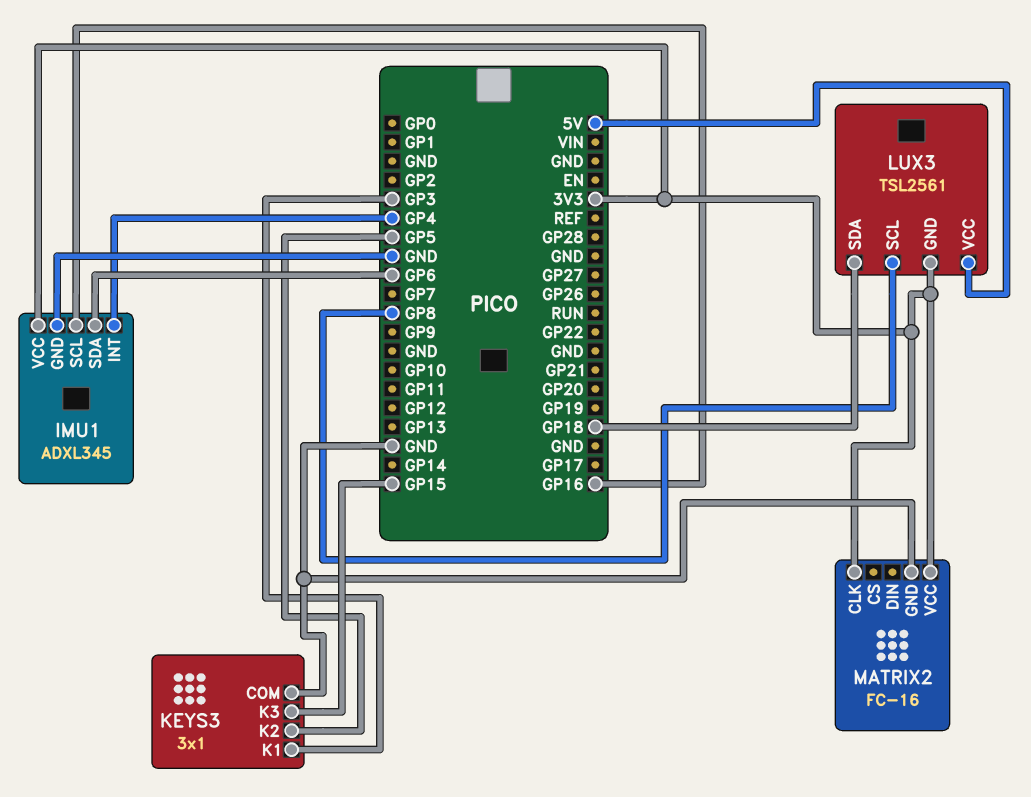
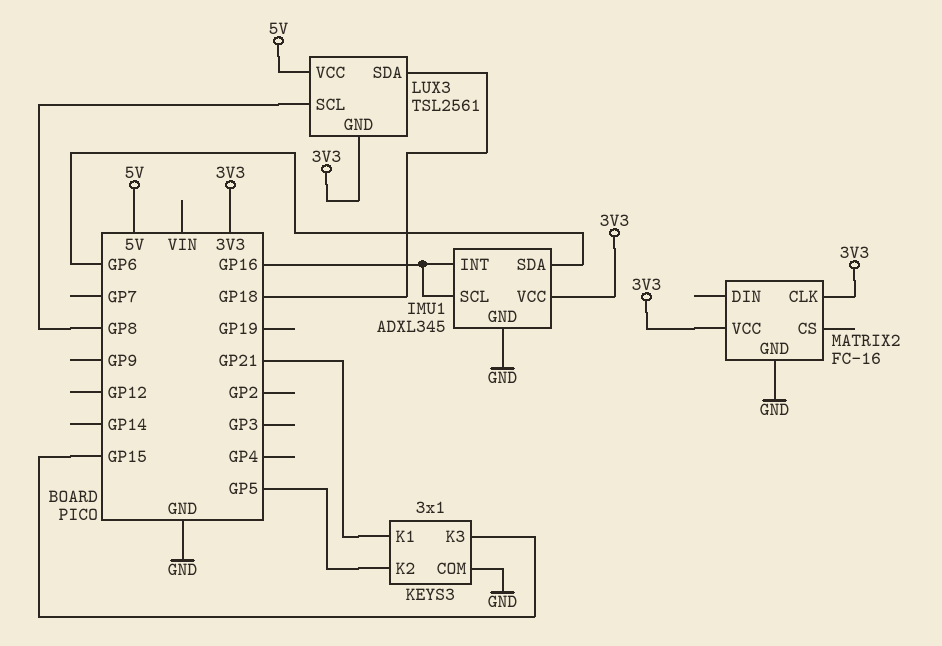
IMU1 pin INT: GP4 -> GP16
KEYS3 pin K1: GP3 -> GP21

